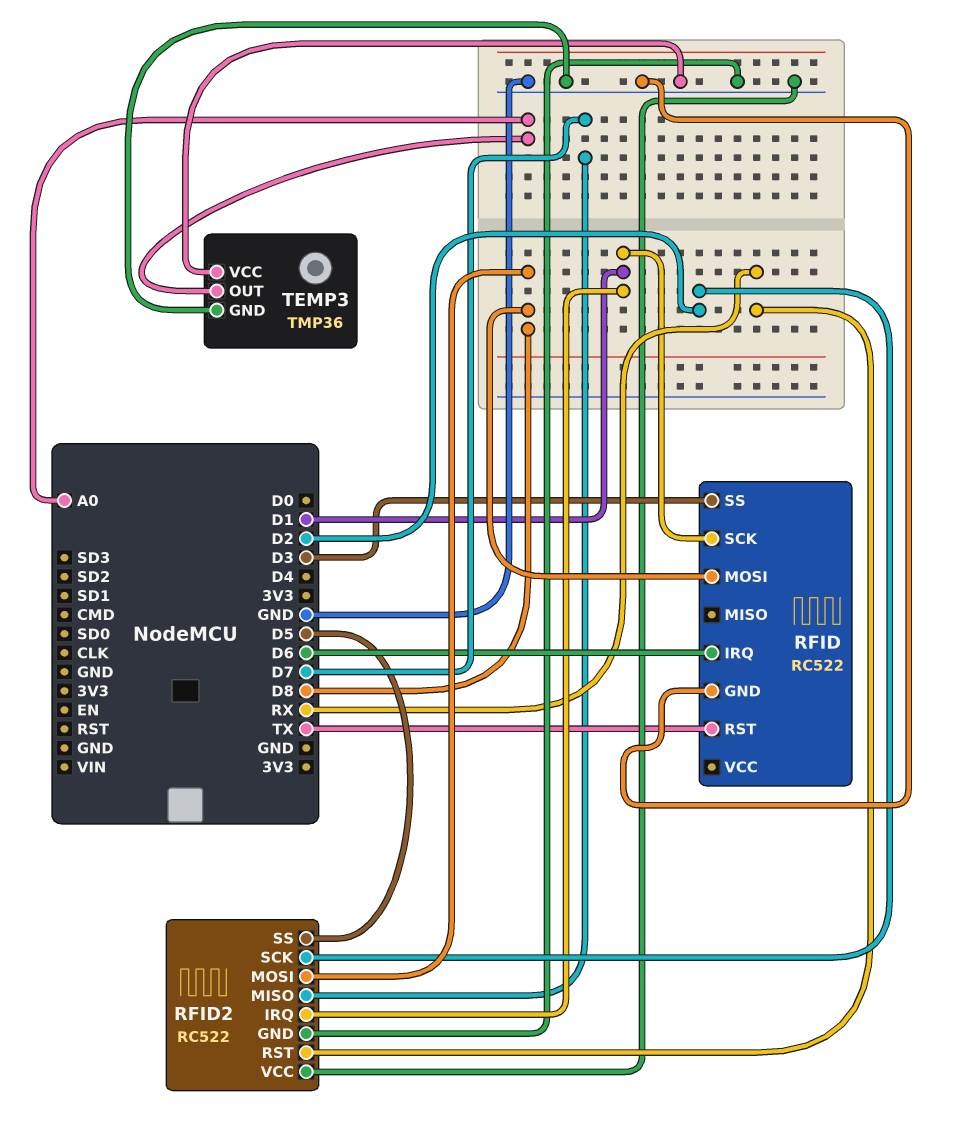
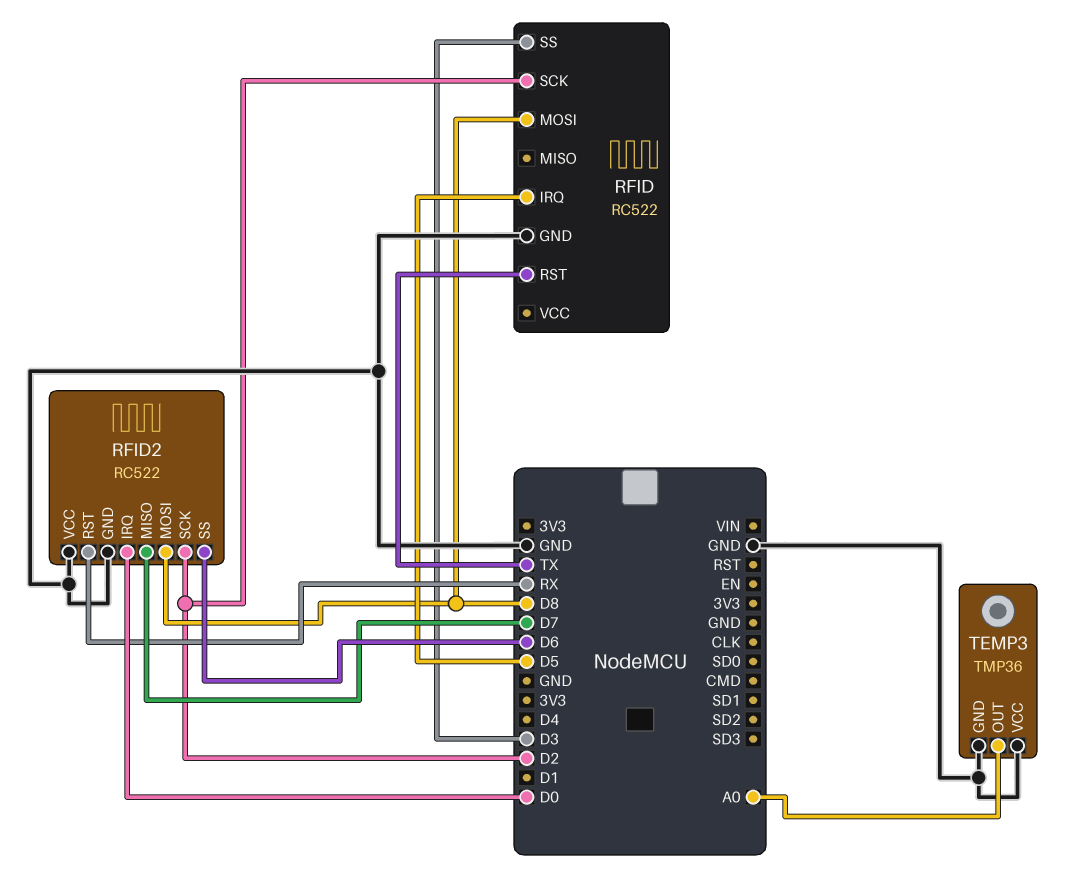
RFID pin IRQ: D6 -> D5
RFID pin SCK: D1 -> D2
RFID2 pin IRQ: D1 -> D0
RFID2 pin SS: D5 -> D6

